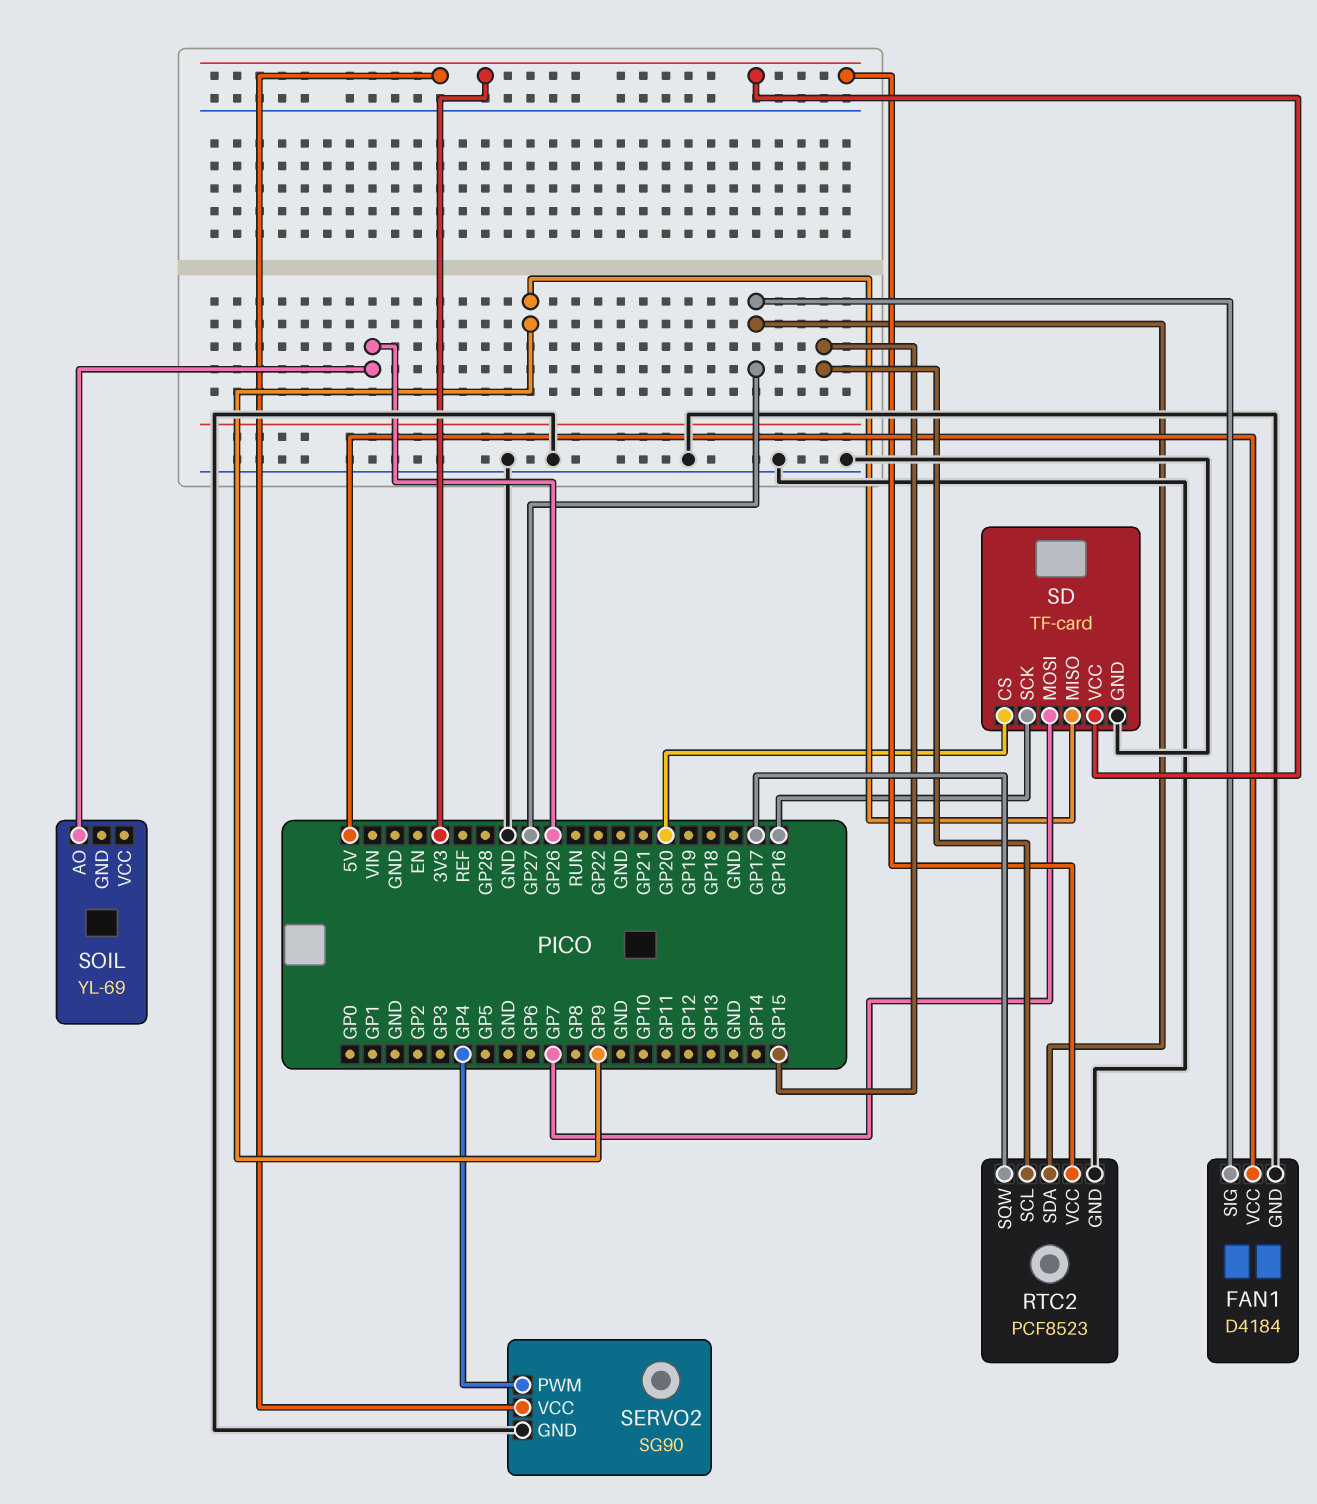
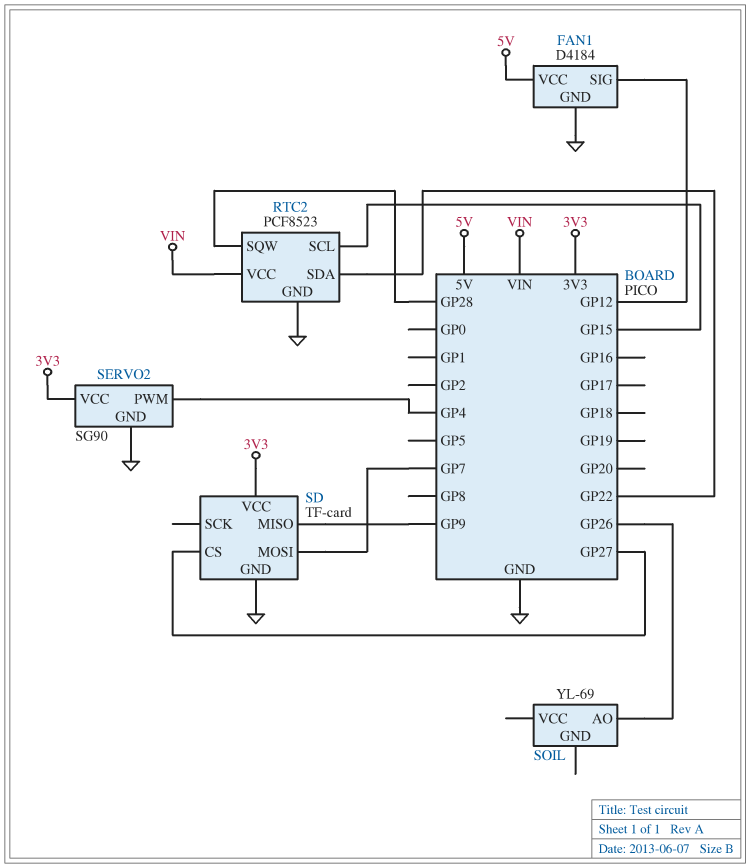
FAN1 pin SIG: GP27 -> GP12
RTC2 pin SDA: GP27 -> GP22
RTC2 pin SQW: GP17 -> GP28
RTC2 pin VCC: 3V3 -> VIN
SD pin CS: GP20 -> GP27
SD pin SCK: GP16 -> none

